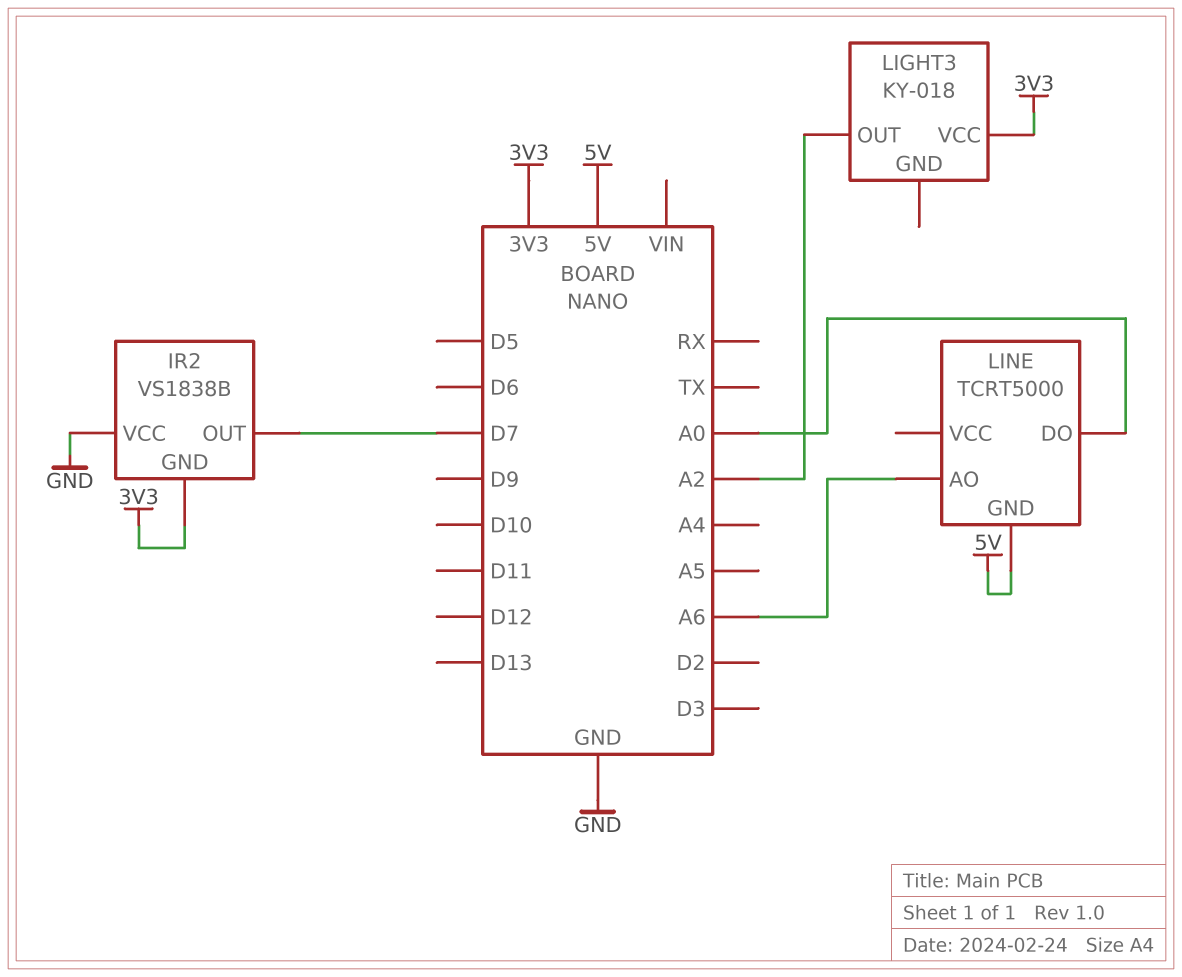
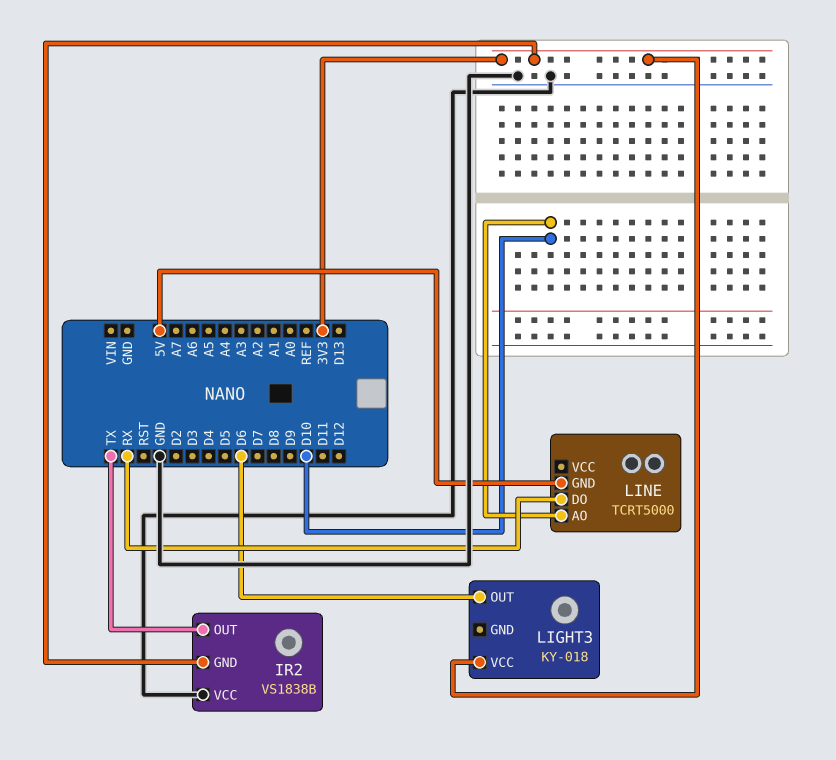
IR2 pin OUT: D7 -> TX
LIGHT3 pin OUT: A2 -> D6
LINE pin AO: A6 -> D10
LINE pin DO: A0 -> RX

